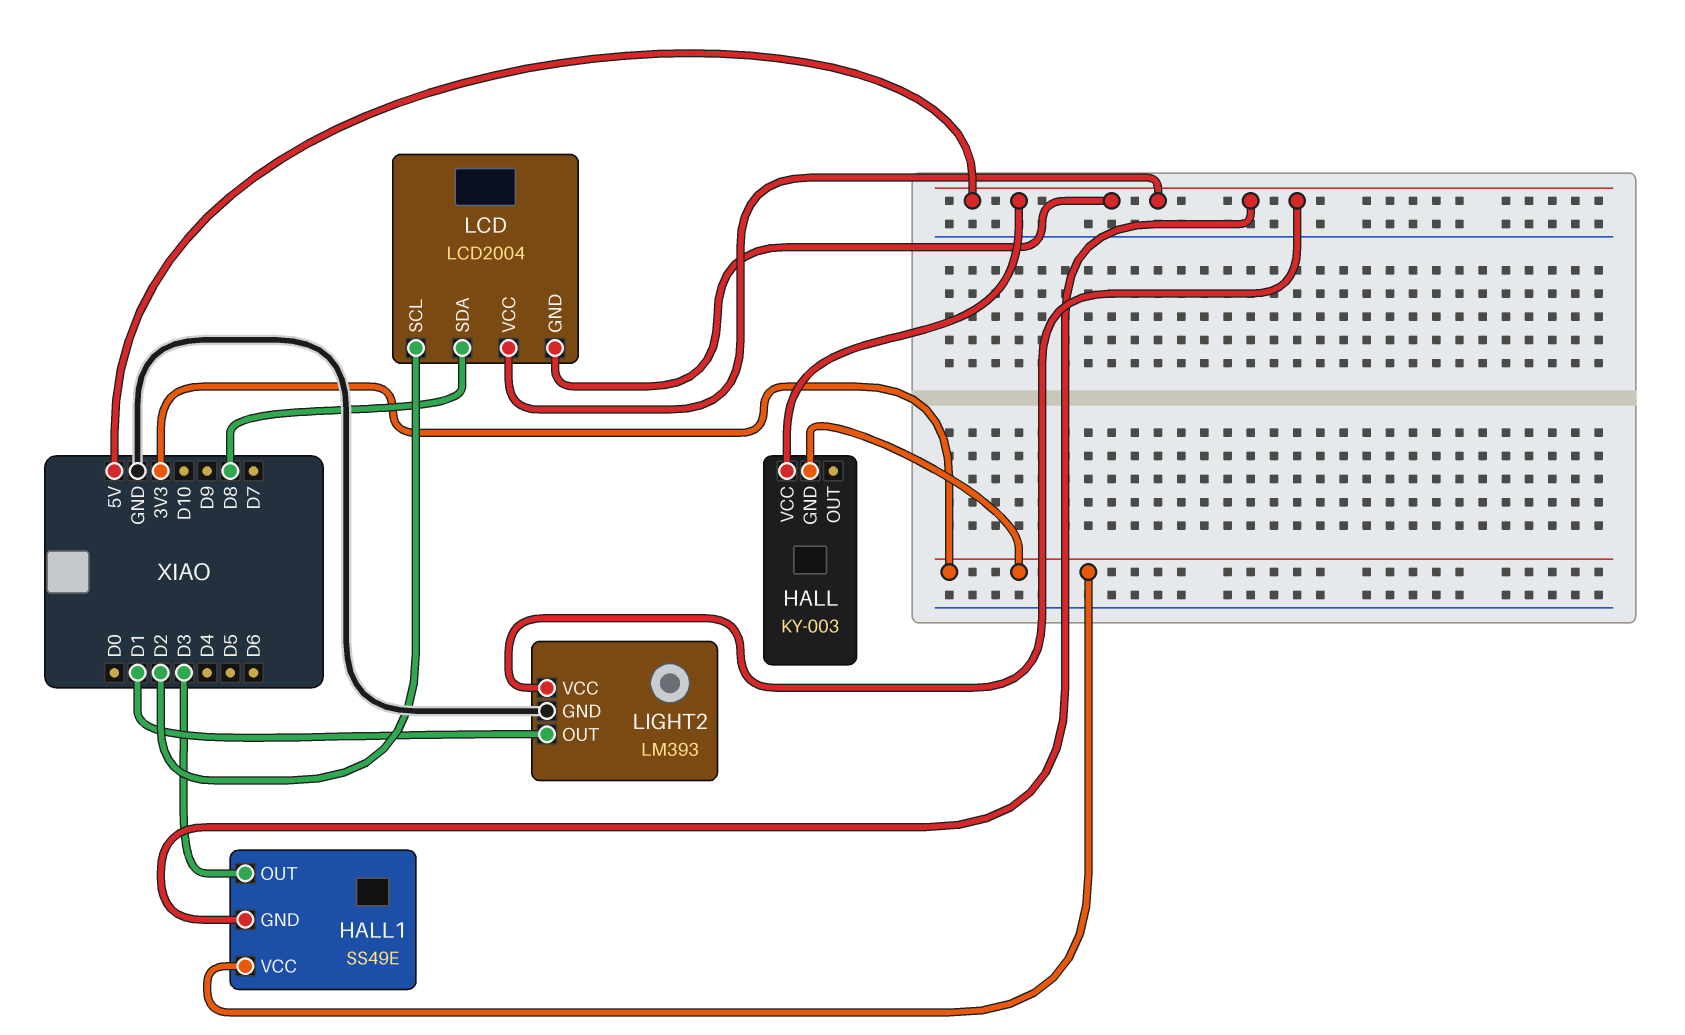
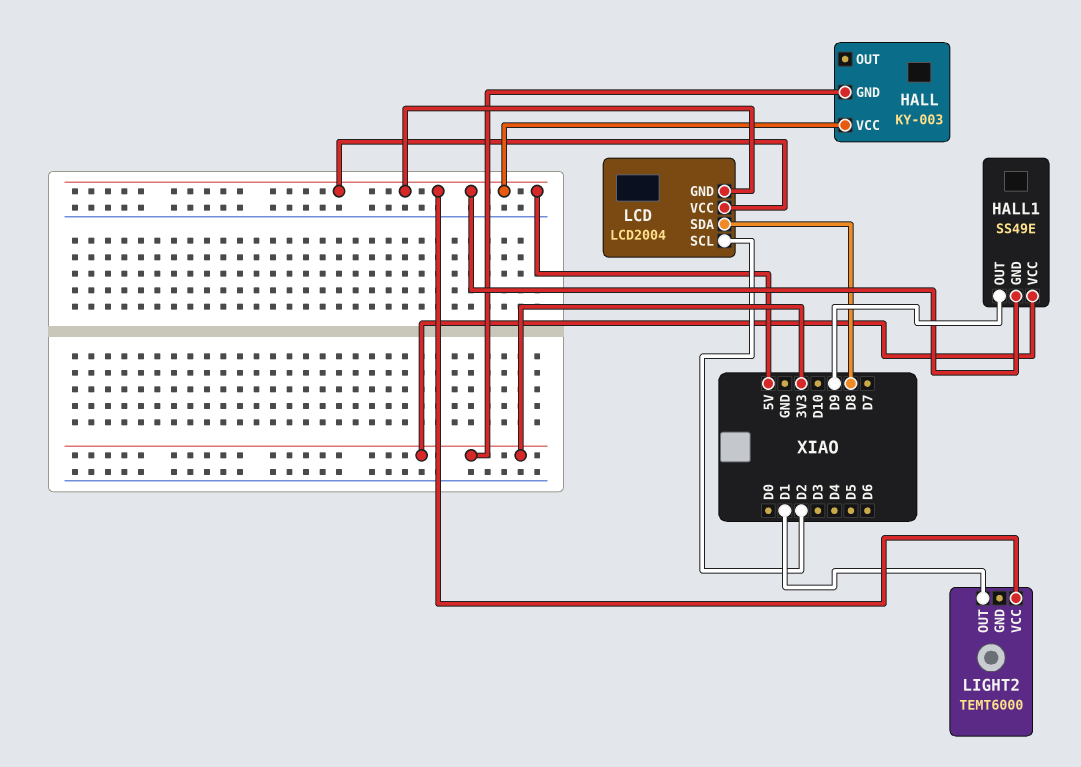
HALL1 pin OUT: D3 -> D9
LIGHT2: LM393 -> TEMT6000
LIGHT2 pin GND: GND -> none

